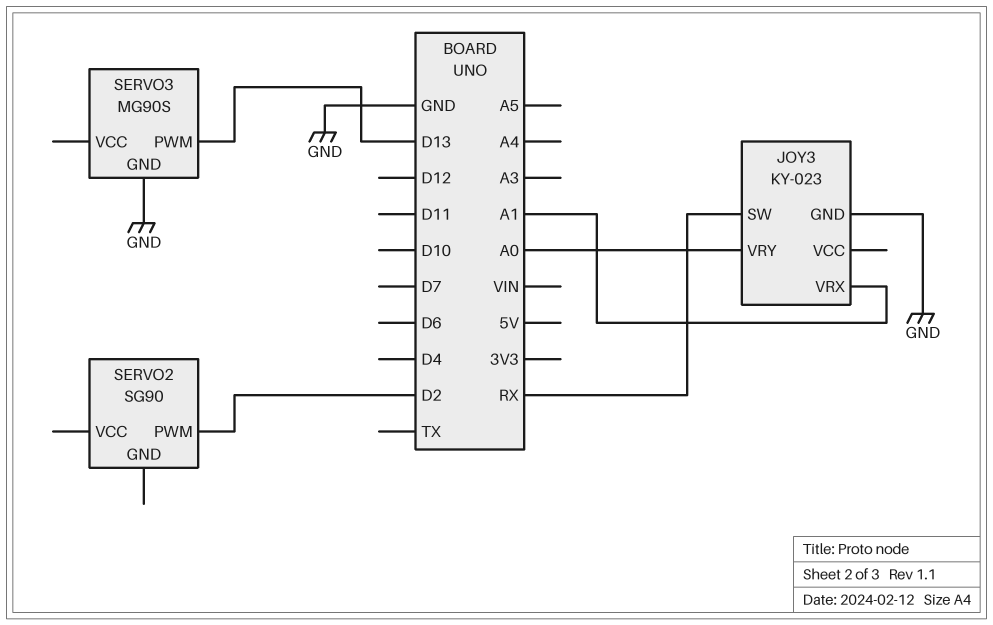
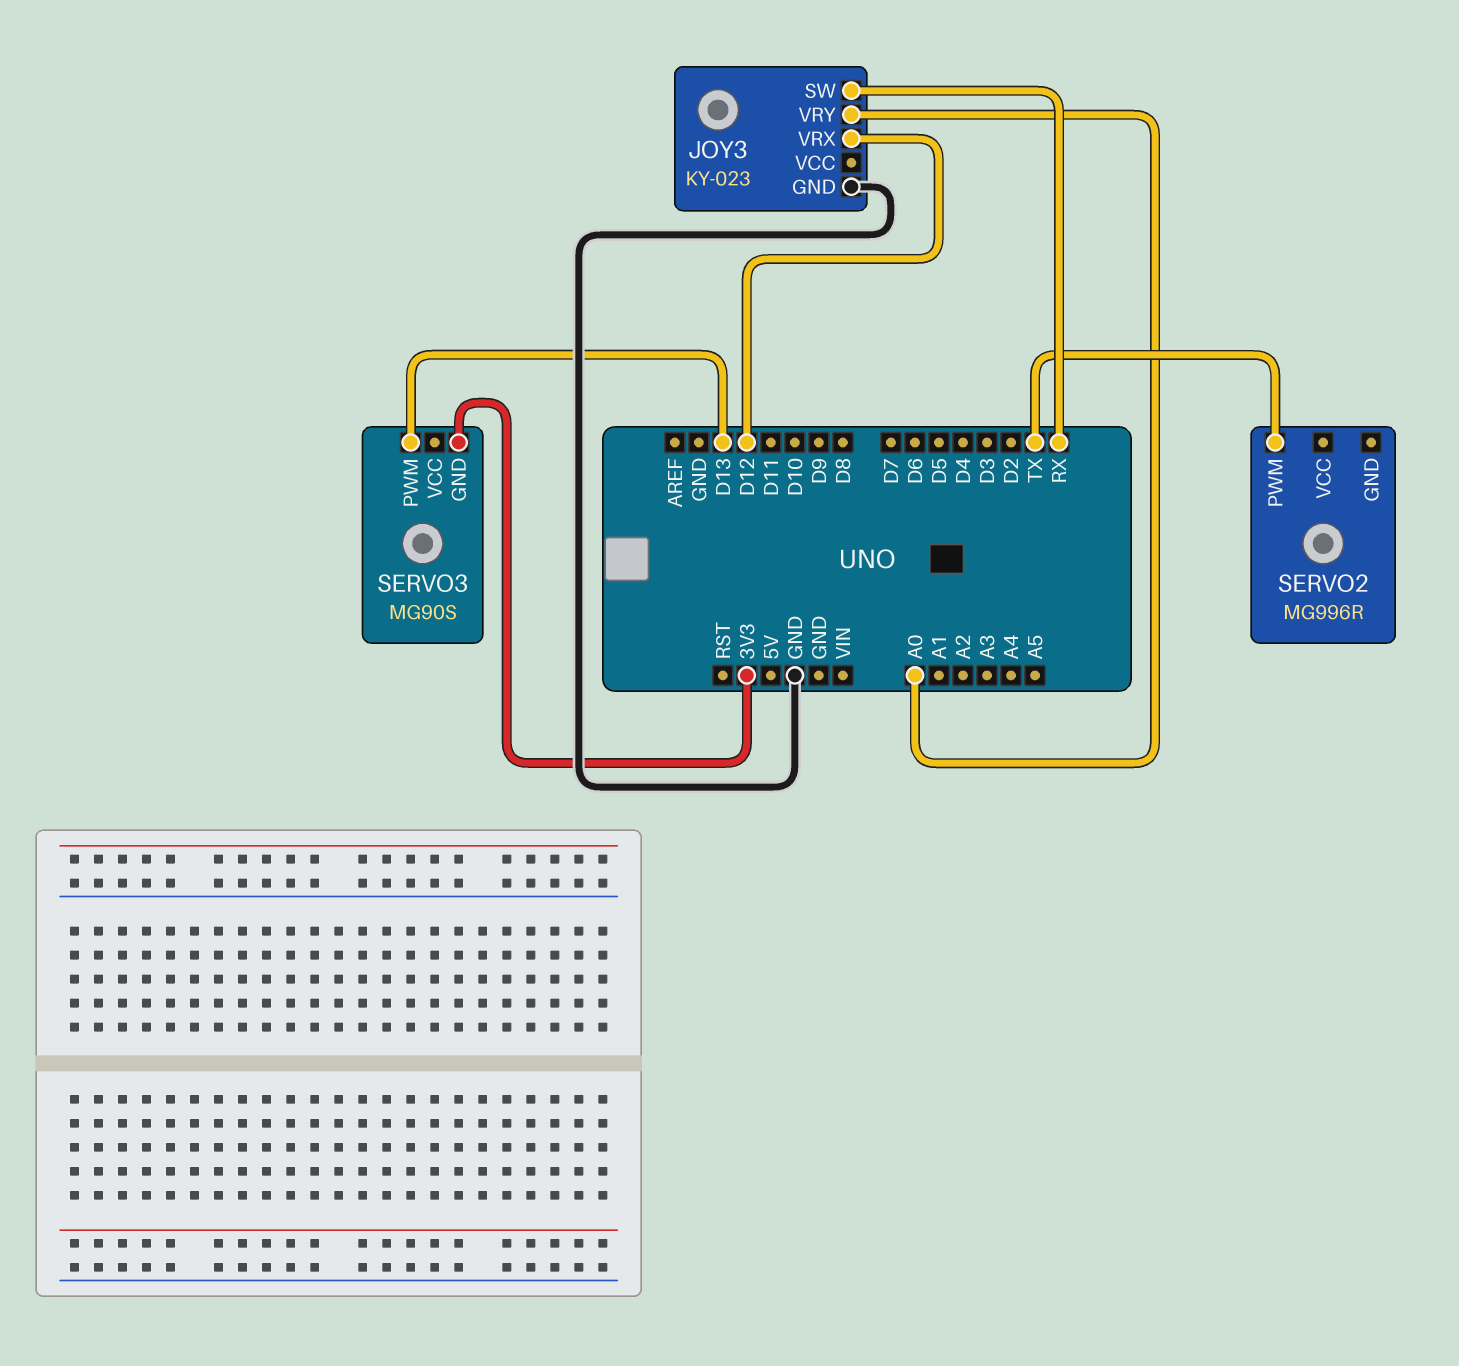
JOY3 pin VRX: A1 -> D12
SERVO2: SG90 -> MG996R
SERVO2 pin PWM: D2 -> TX
SERVO3 pin GND: GND -> 3V3

